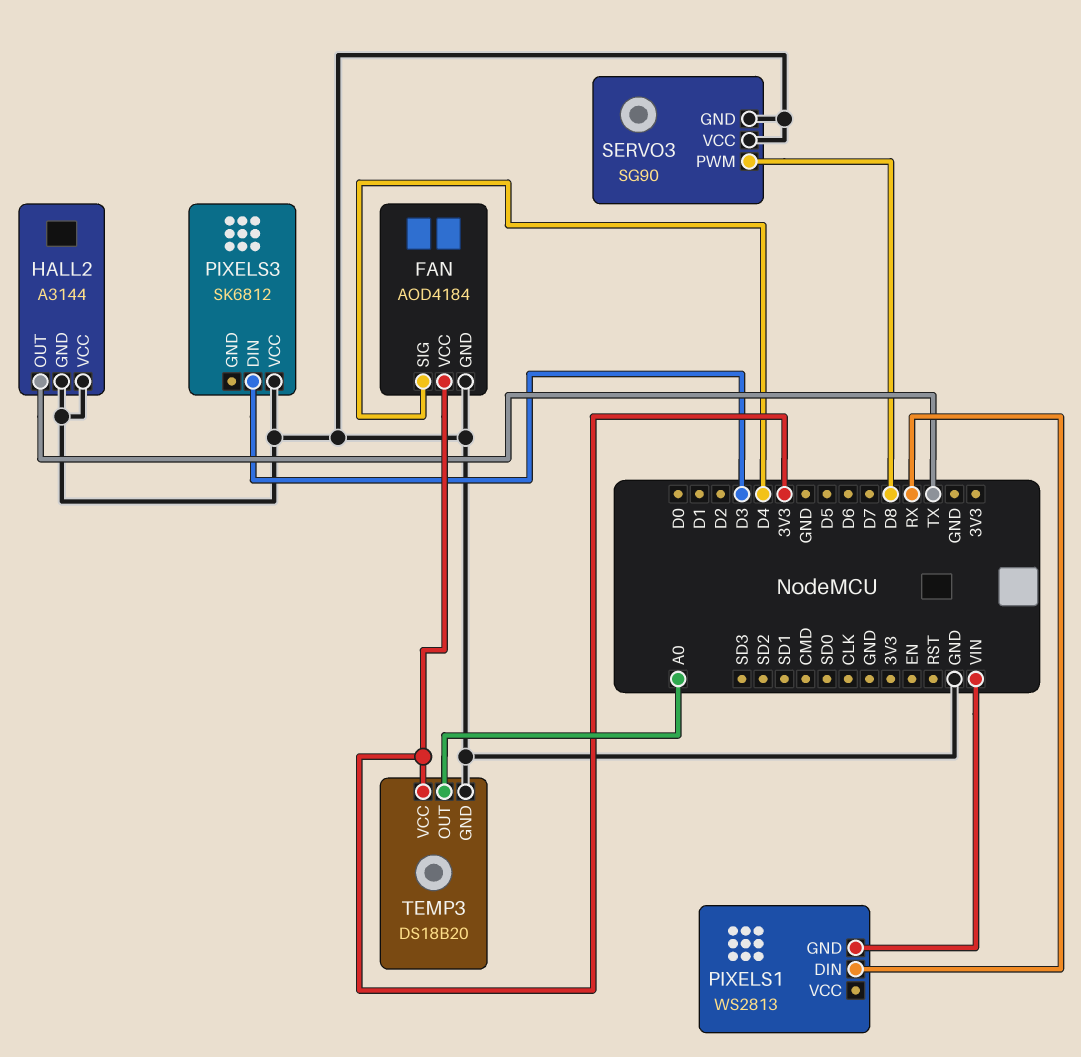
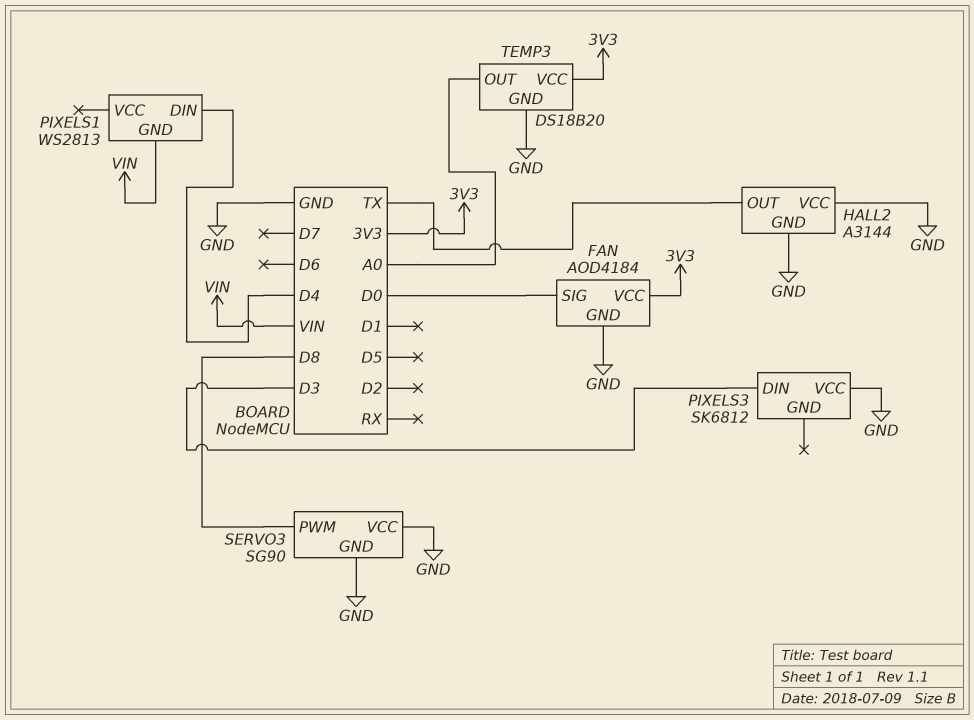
FAN pin SIG: D4 -> D0
PIXELS1 pin DIN: RX -> D4

